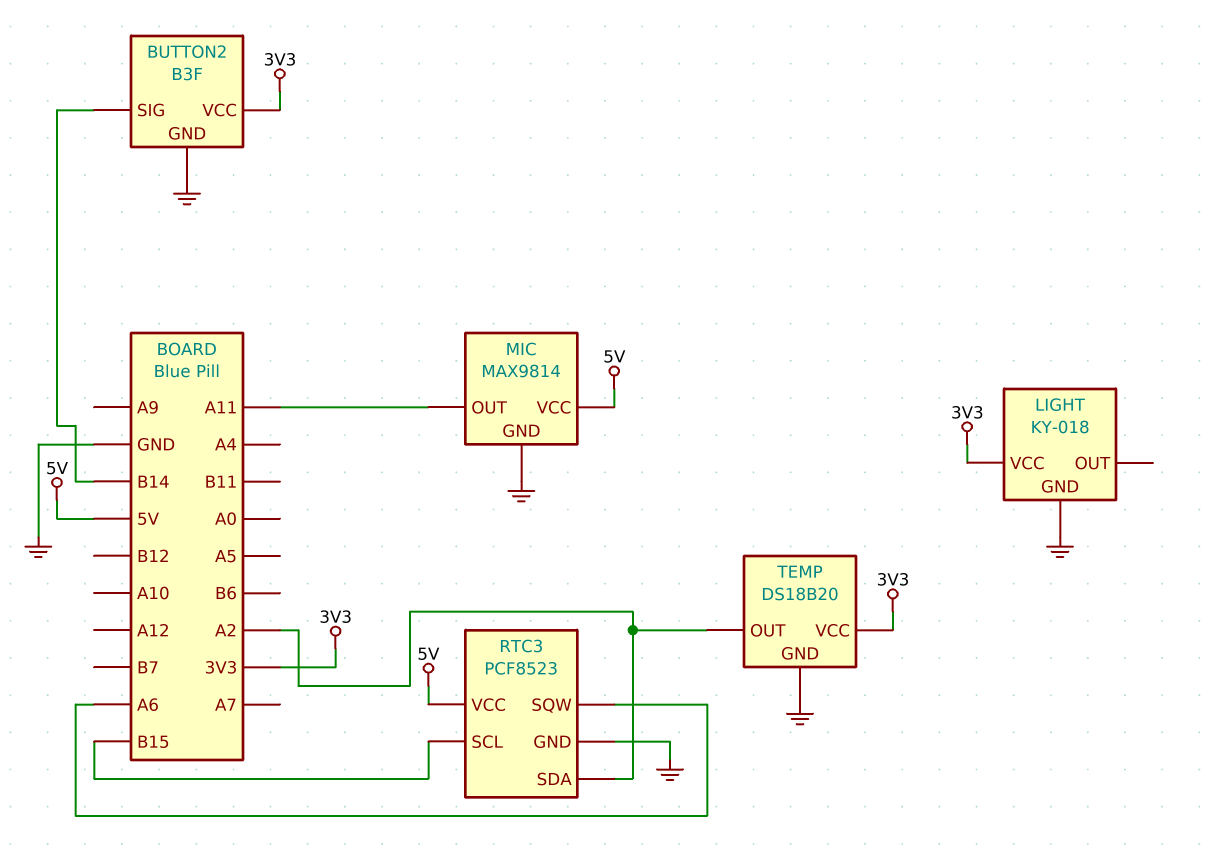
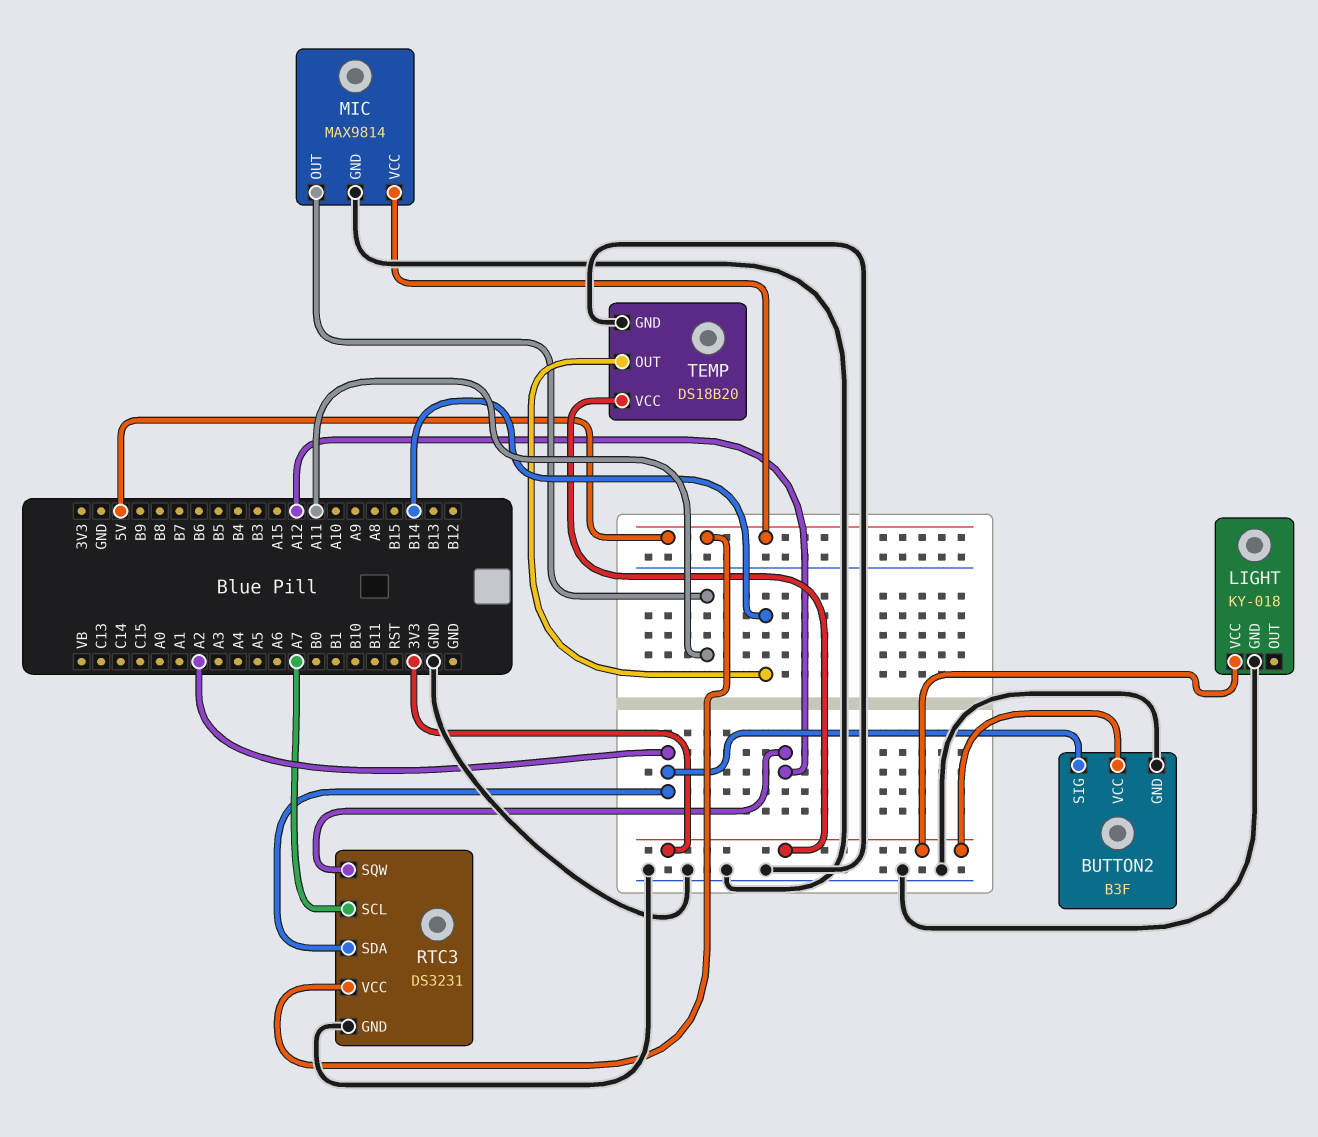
BUTTON2 pin SIG: B14 -> A2
RTC3: PCF8523 -> DS3231
RTC3 pin SCL: B15 -> A7
RTC3 pin SQW: A6 -> A12
TEMP pin OUT: A2 -> B14

